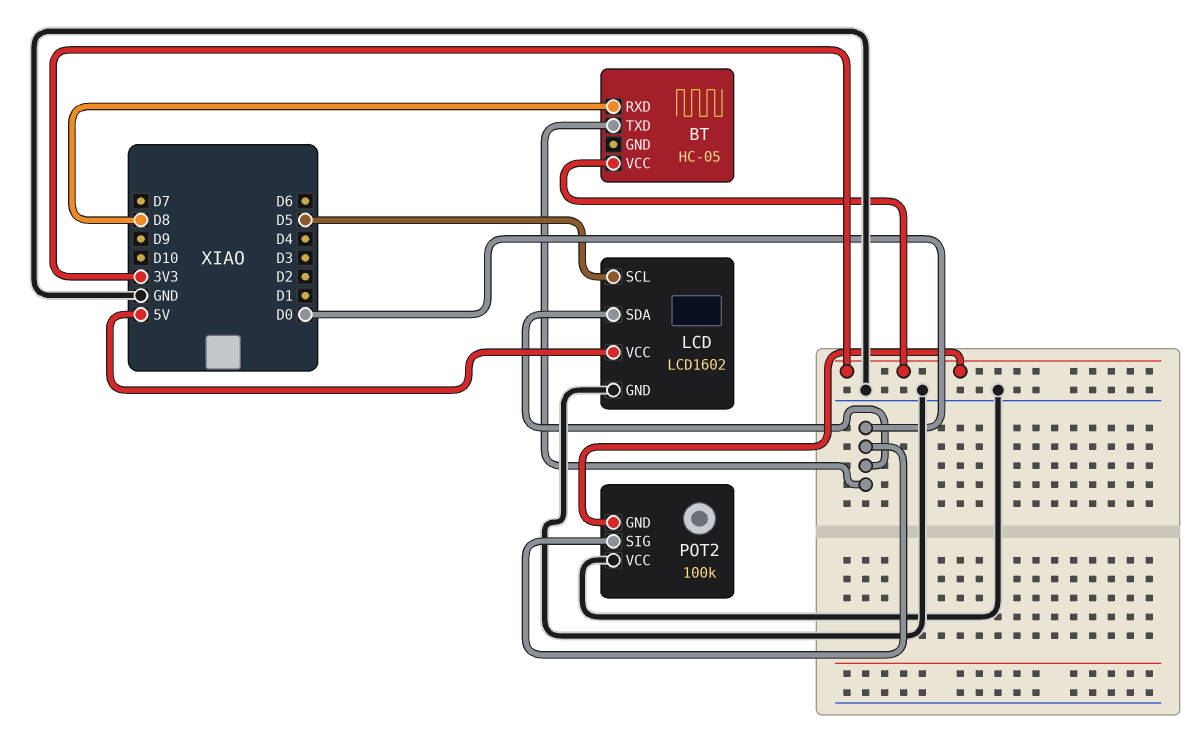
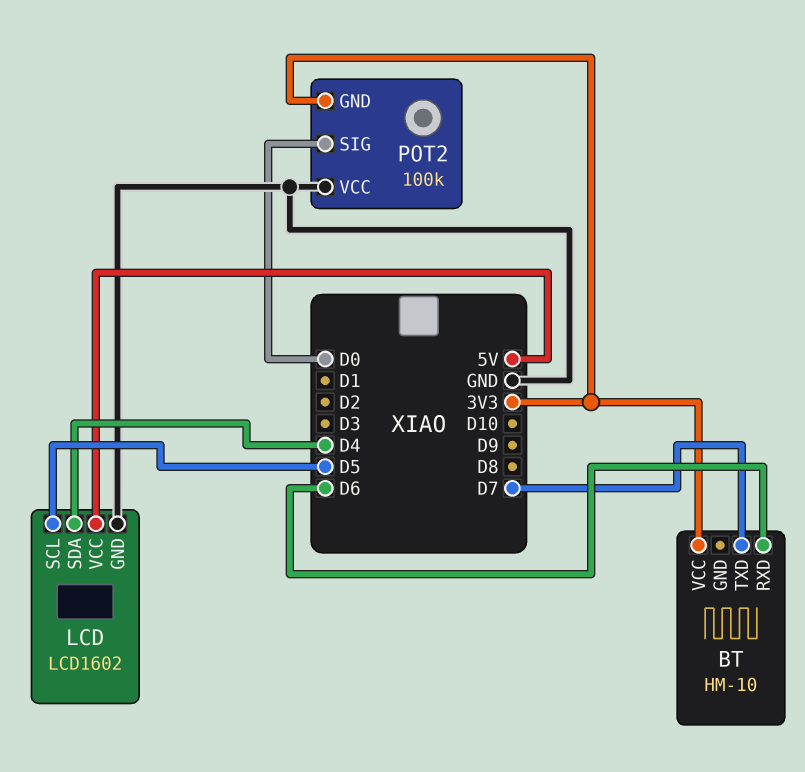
BT: HC-05 -> HM-10
BT pin RXD: D8 -> D6
BT pin TXD: D0 -> D7
LCD pin SDA: D0 -> D4

